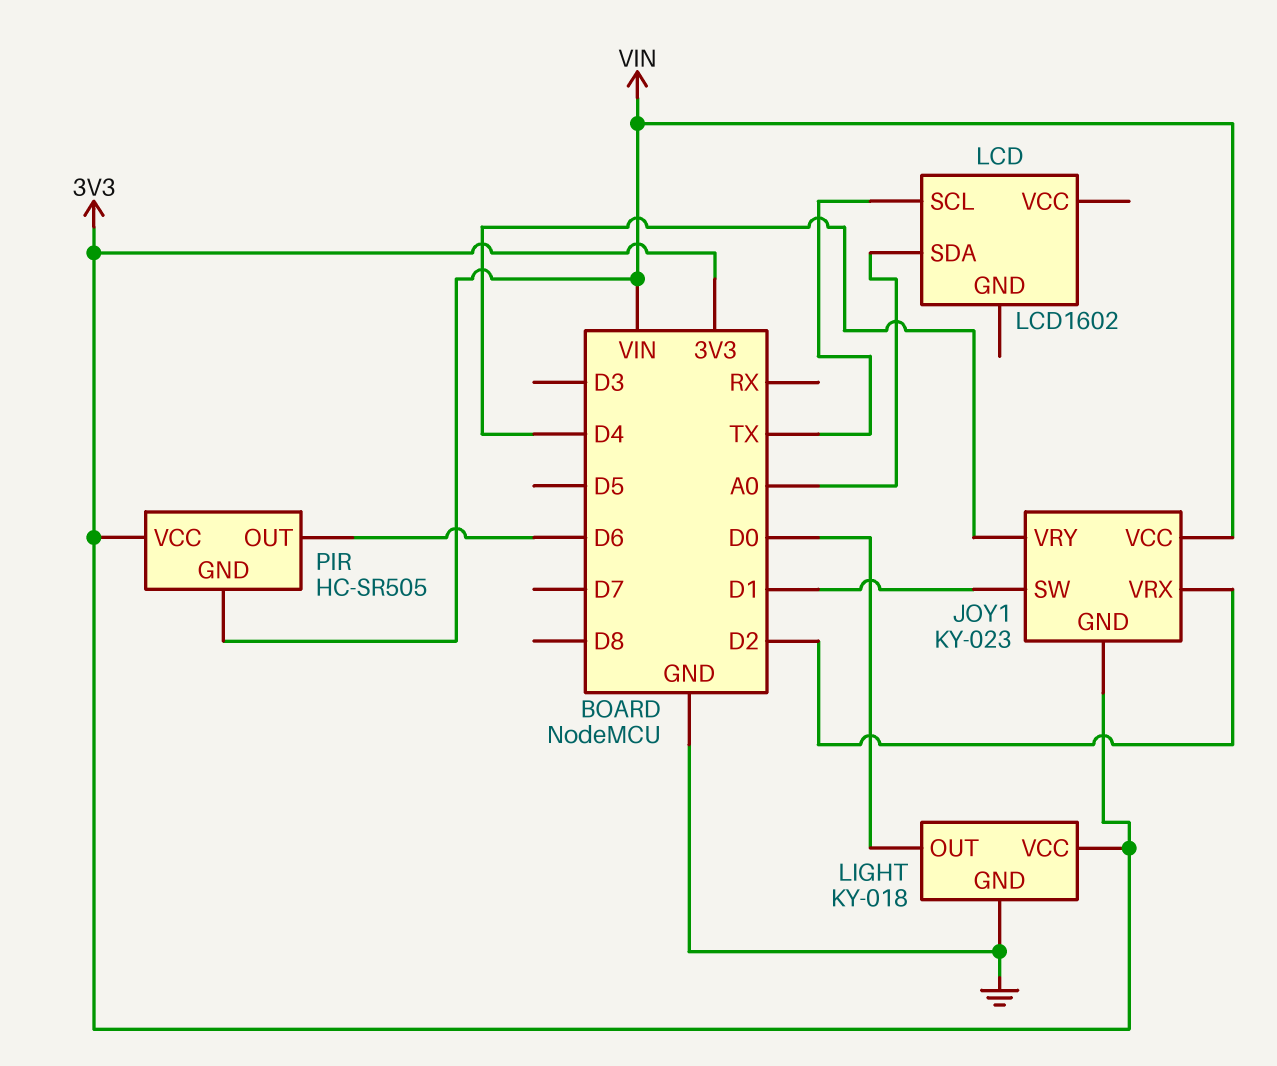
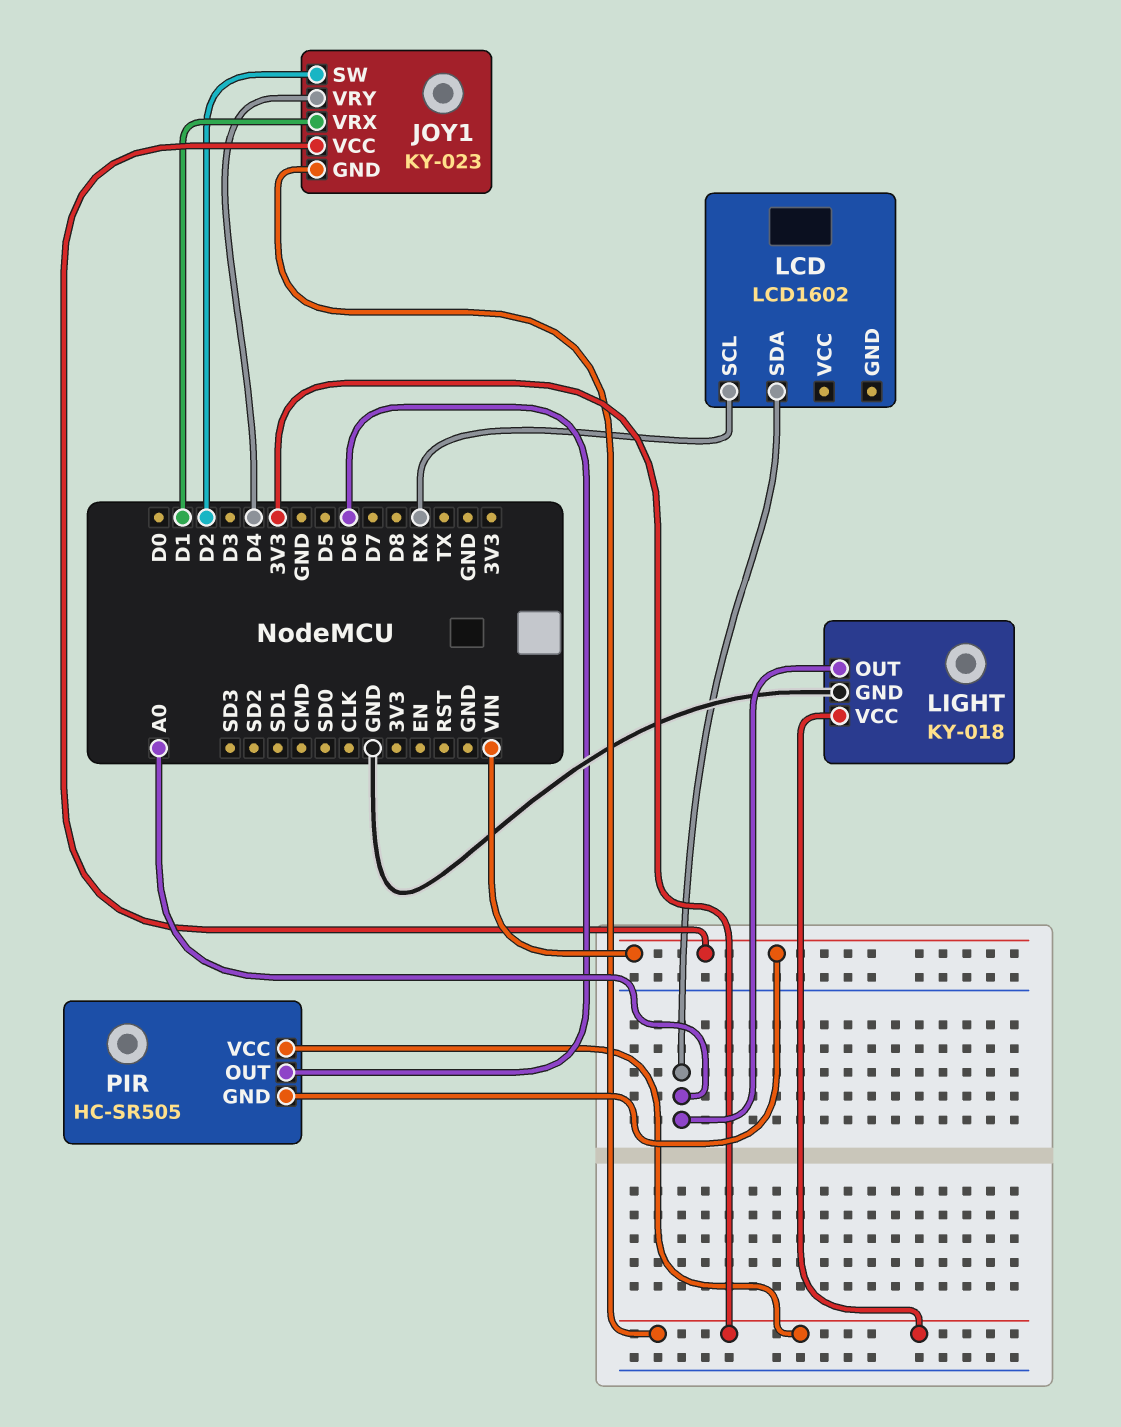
JOY1 pin SW: D1 -> D2
JOY1 pin VRX: D2 -> D1
LCD pin SCL: TX -> RX
LIGHT pin OUT: D0 -> A0

